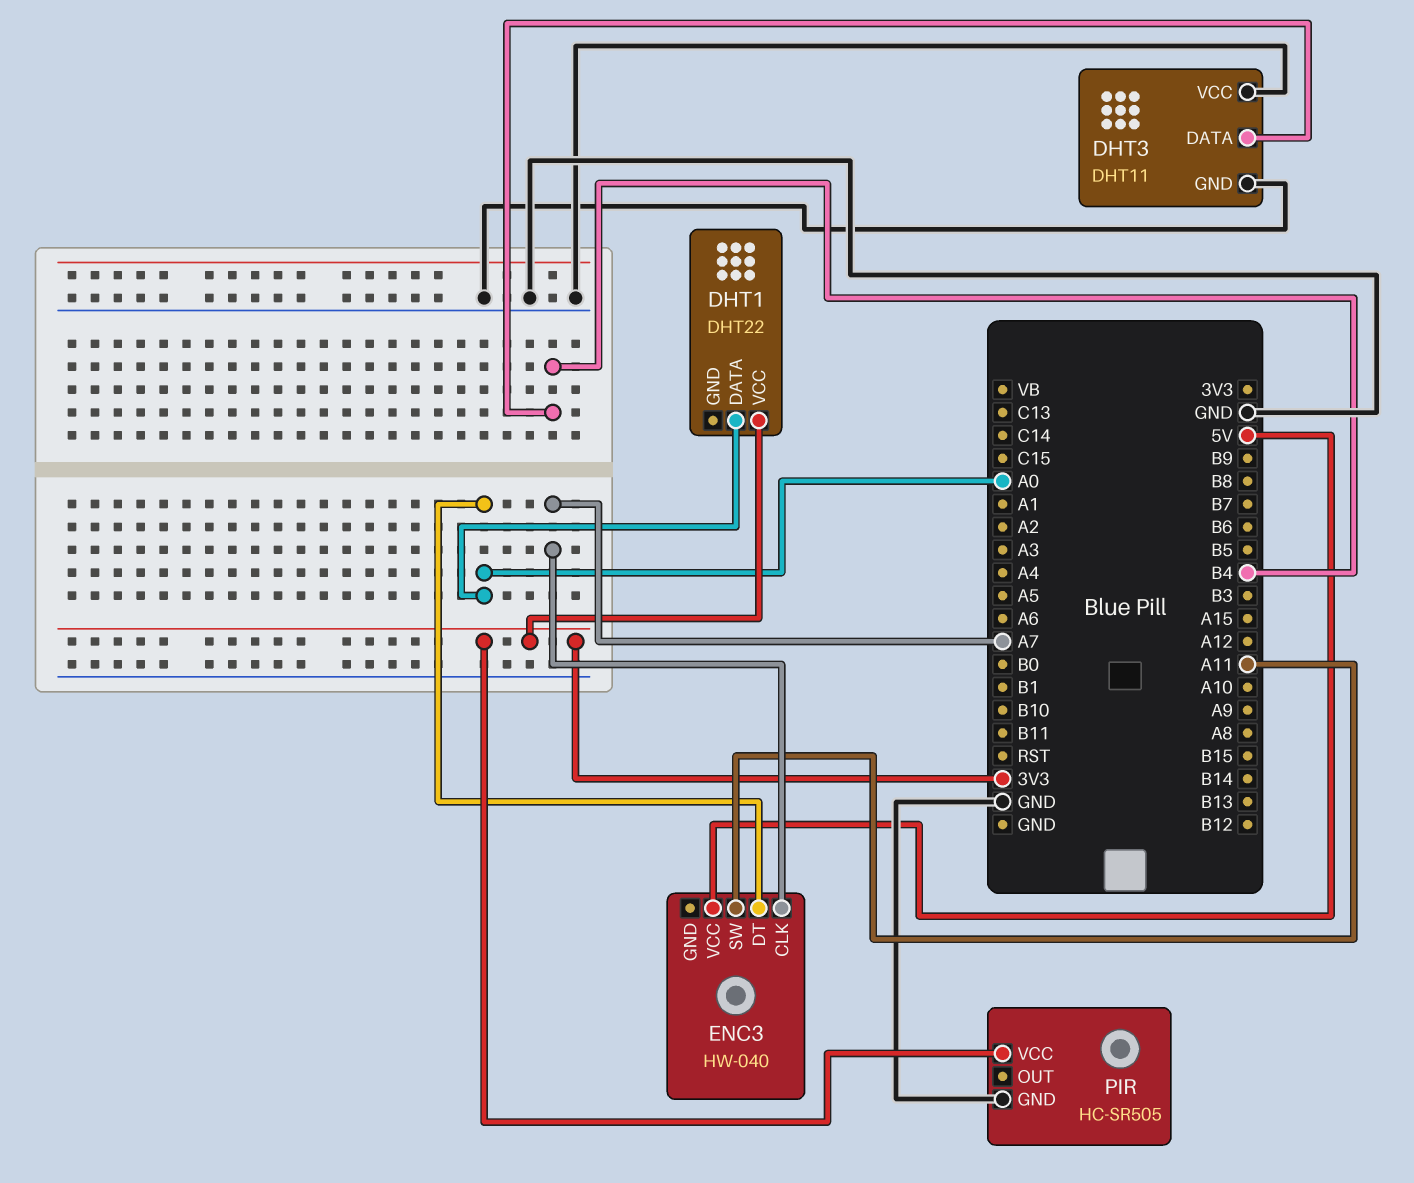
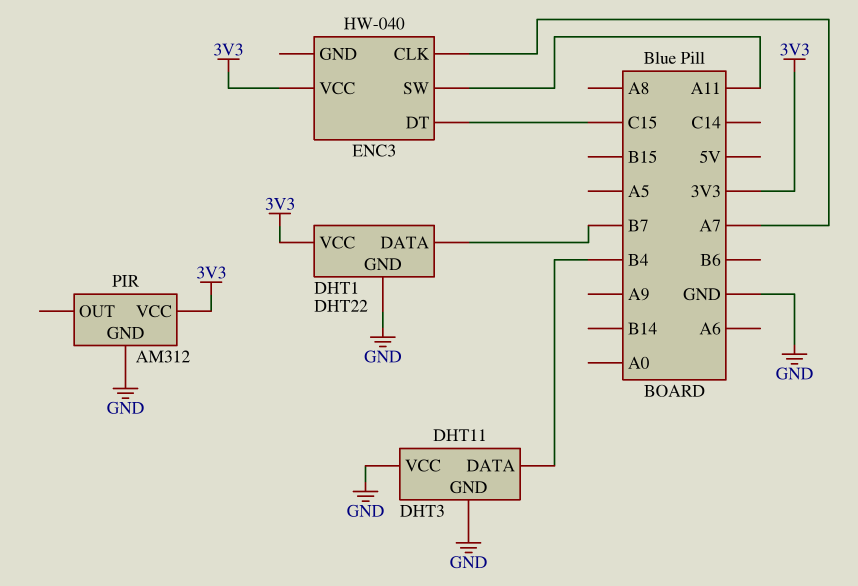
DHT1 pin DATA: A0 -> B7
DHT1 pin GND: none -> GND
ENC3 pin DT: A0 -> C15
ENC3 pin VCC: 5V -> 3V3
PIR: HC-SR505 -> AM312

